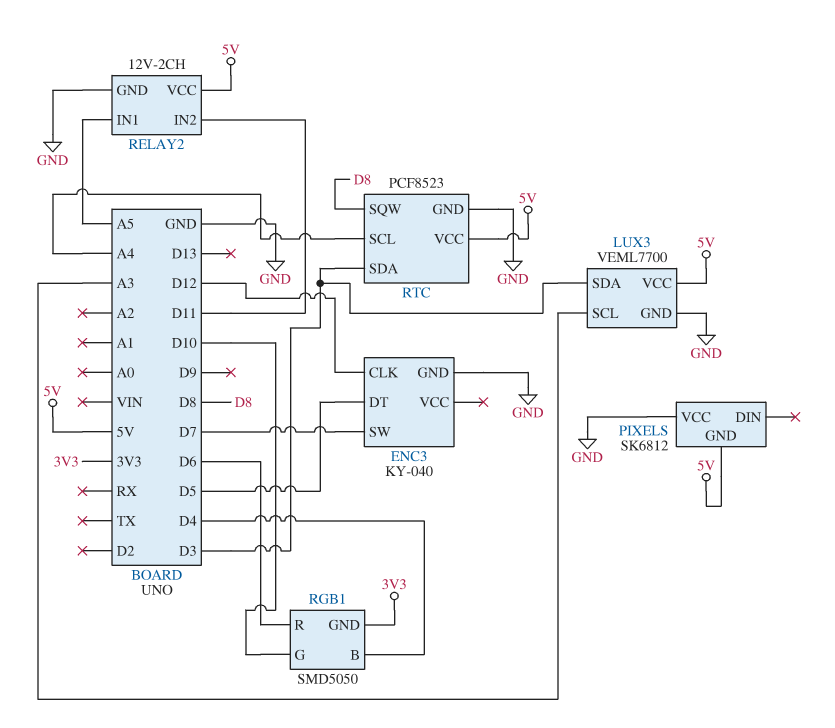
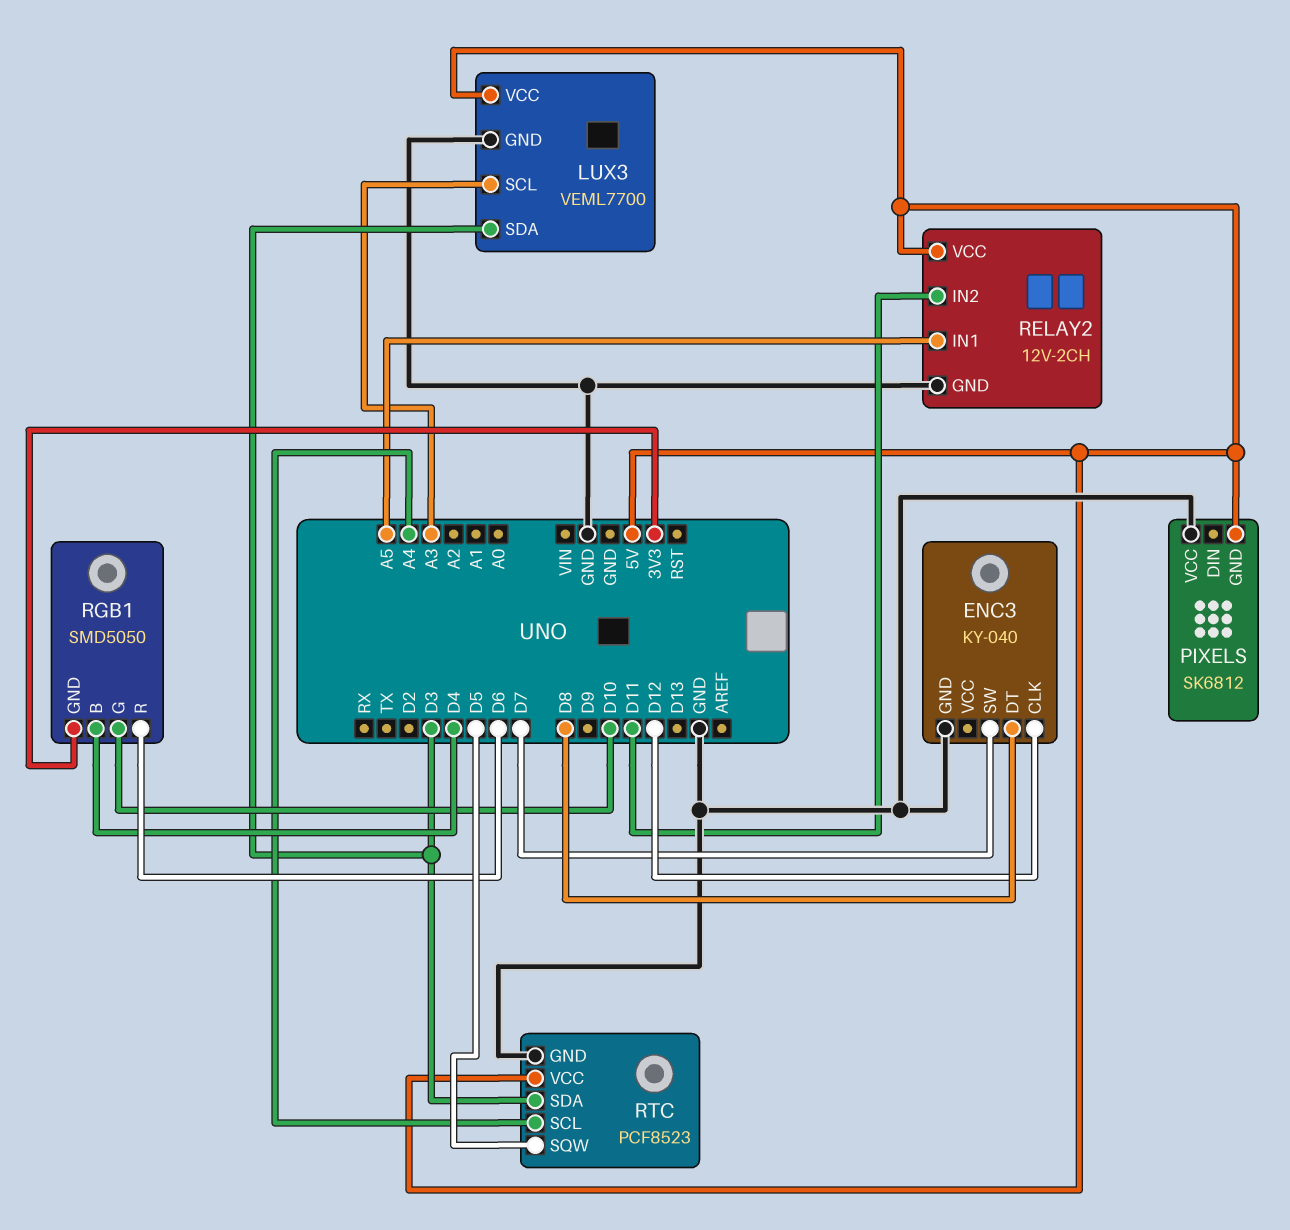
ENC3 pin DT: D5 -> D8
RTC pin SQW: D8 -> D5

